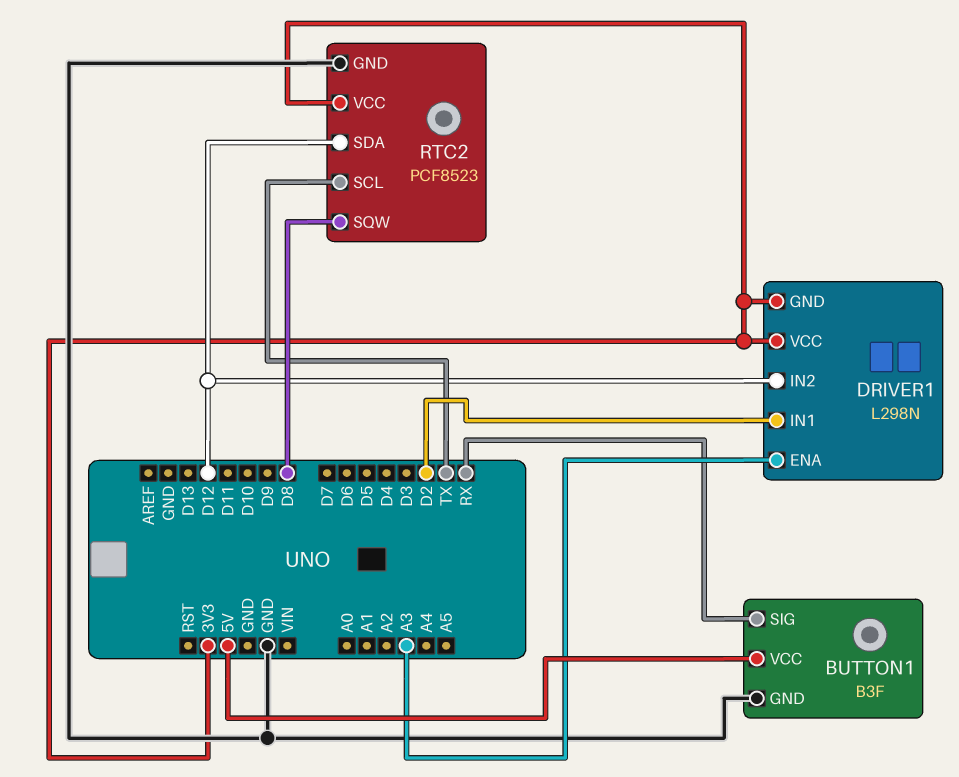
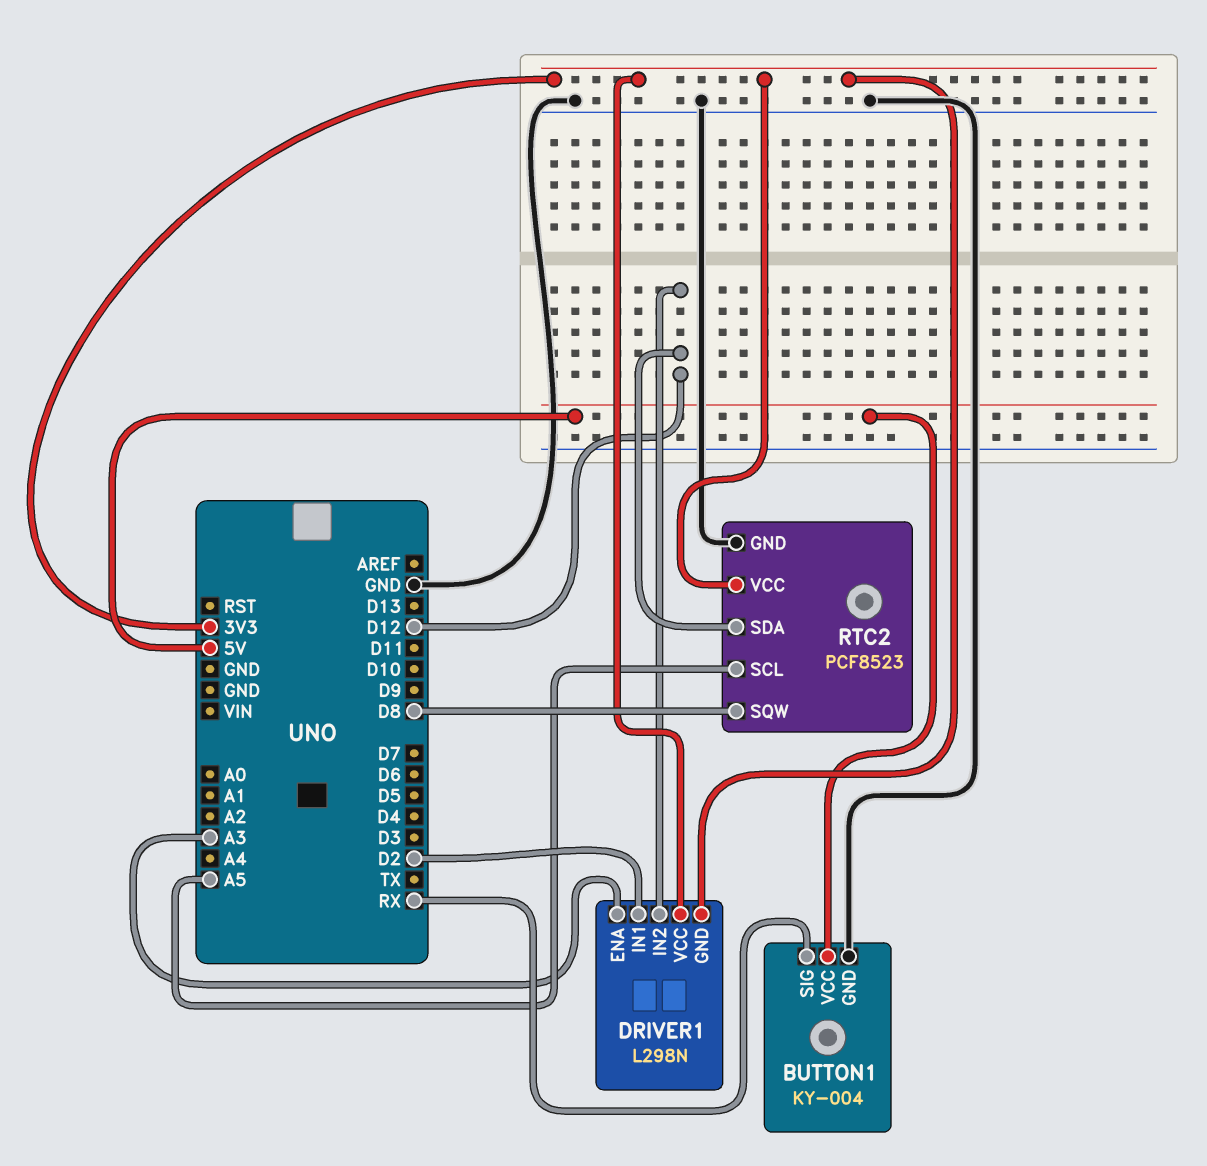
BUTTON1: B3F -> KY-004
RTC2 pin SCL: TX -> A5

